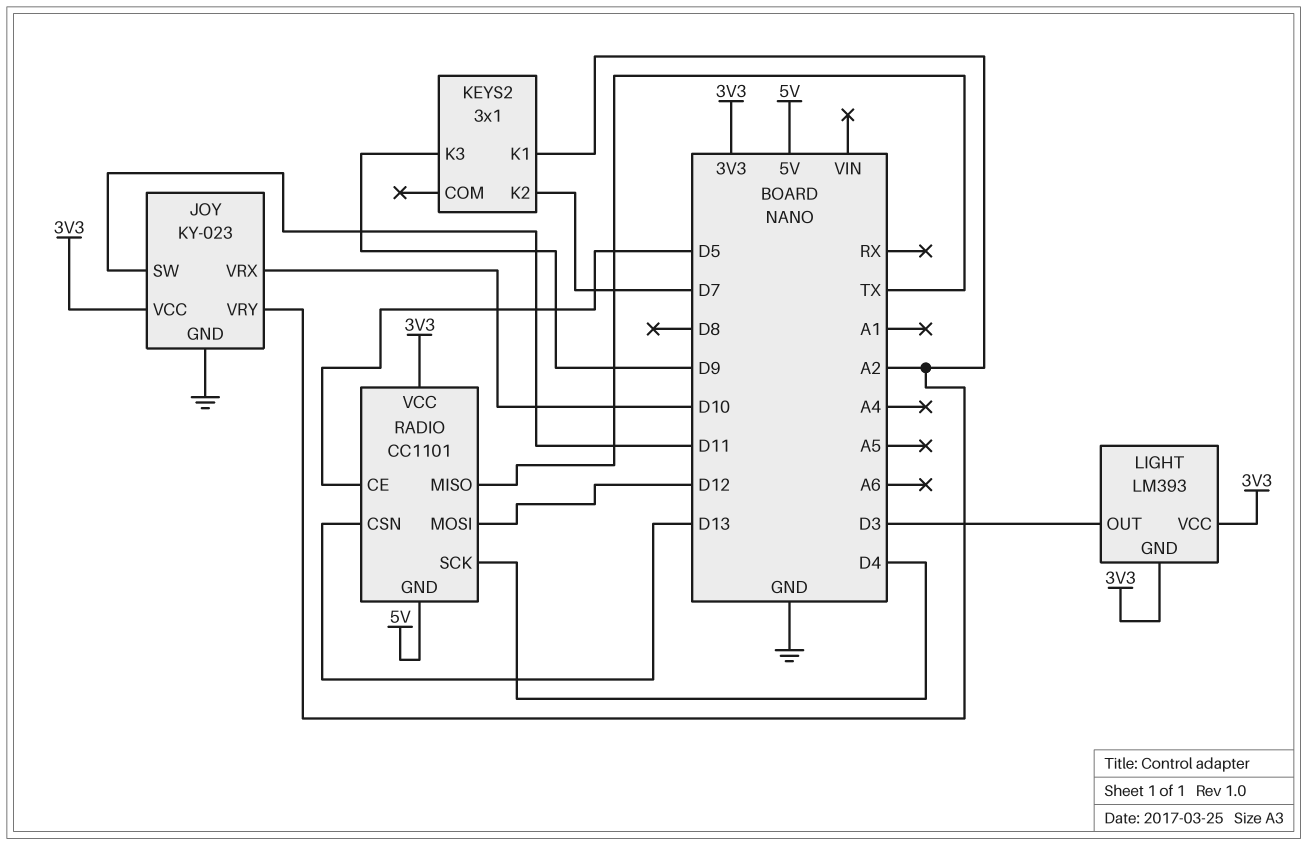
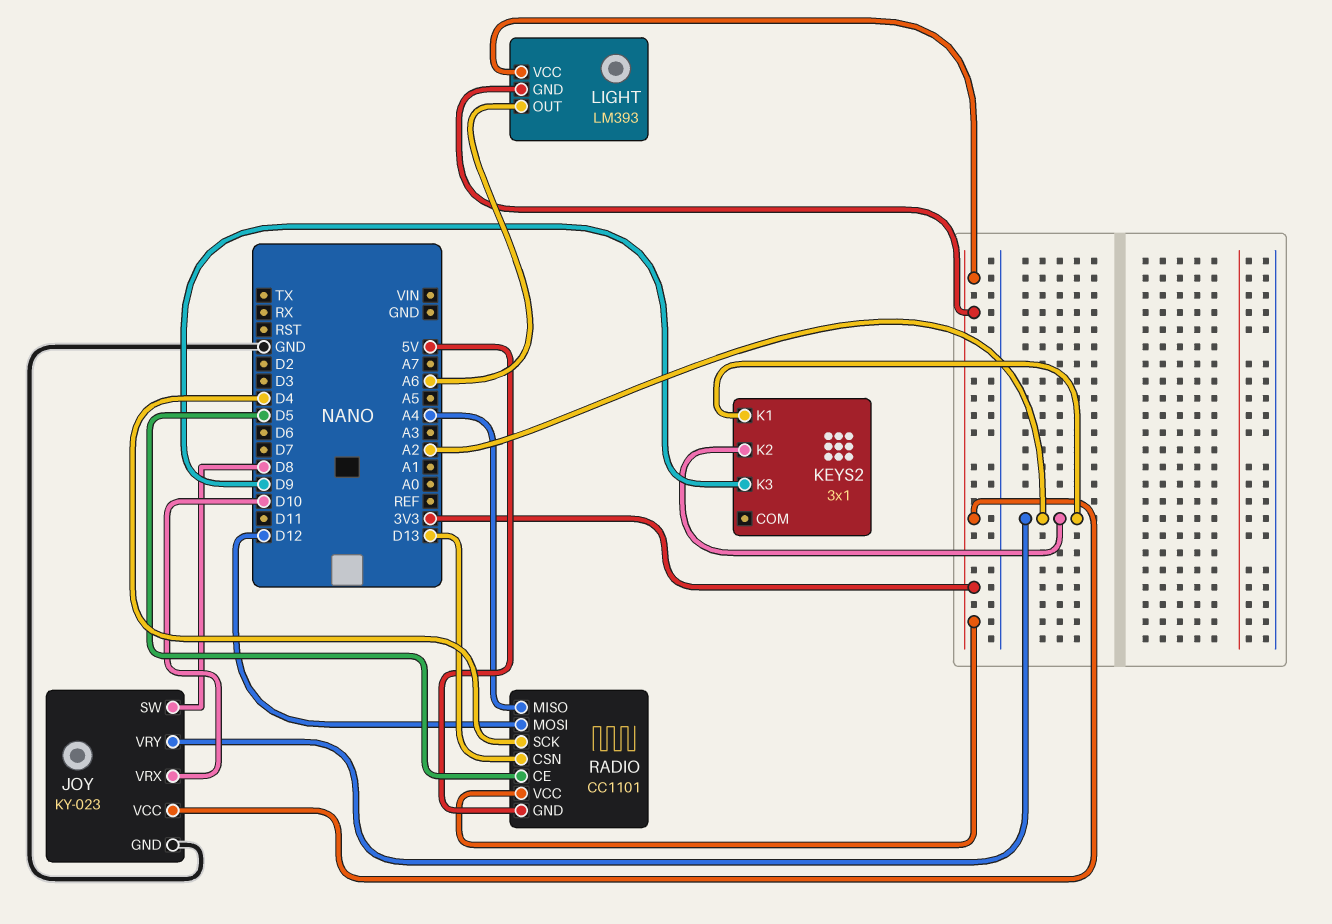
JOY pin SW: D11 -> D8
KEYS2 pin K2: D7 -> A2
LIGHT pin OUT: D3 -> A6
RADIO pin MISO: TX -> A4

